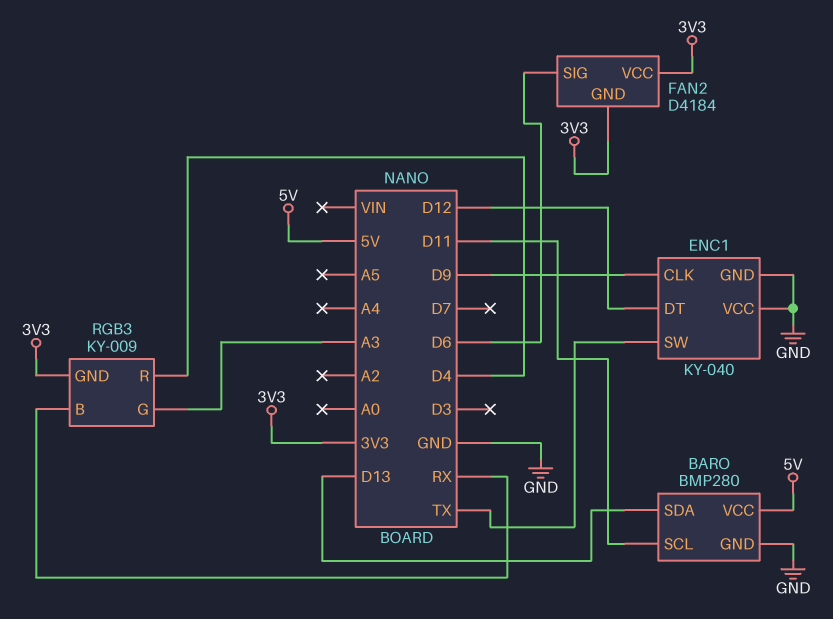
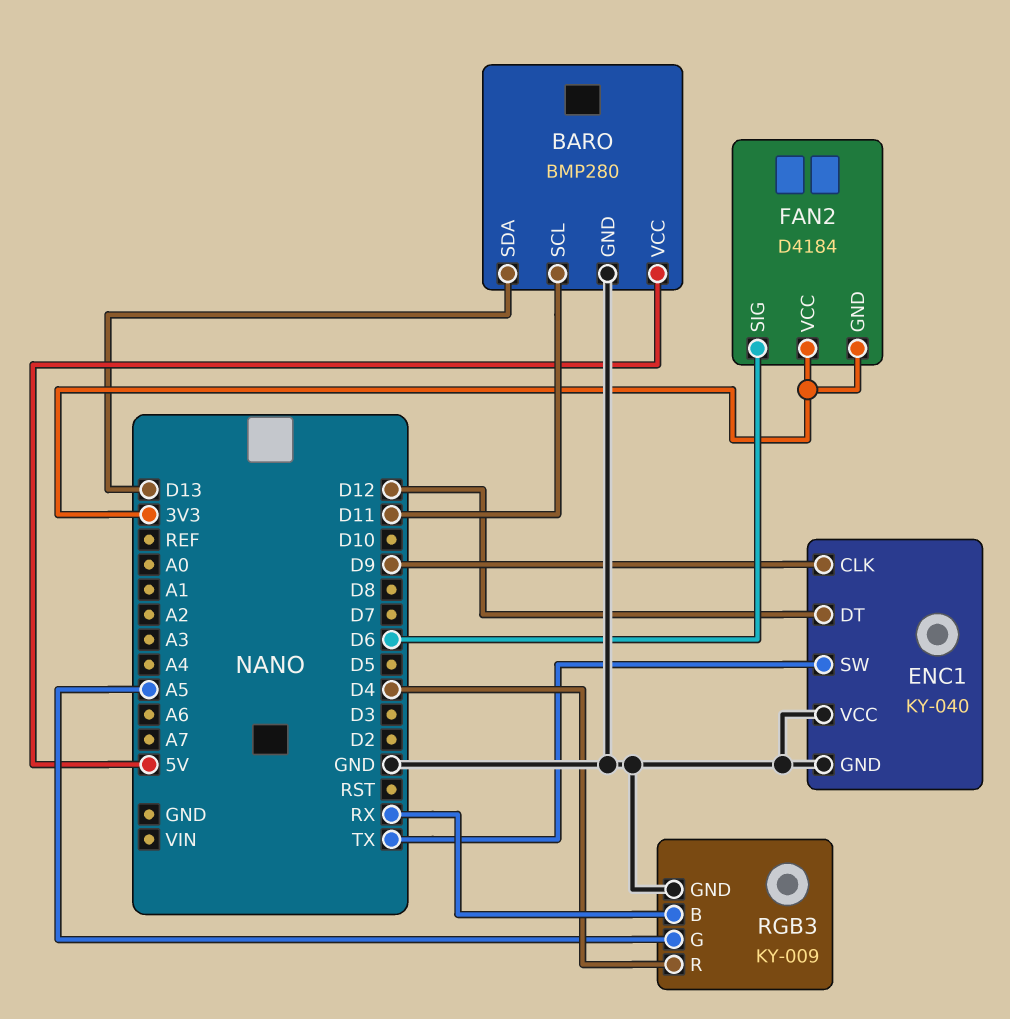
RGB3 pin G: A3 -> A5
RGB3 pin GND: 3V3 -> GND

